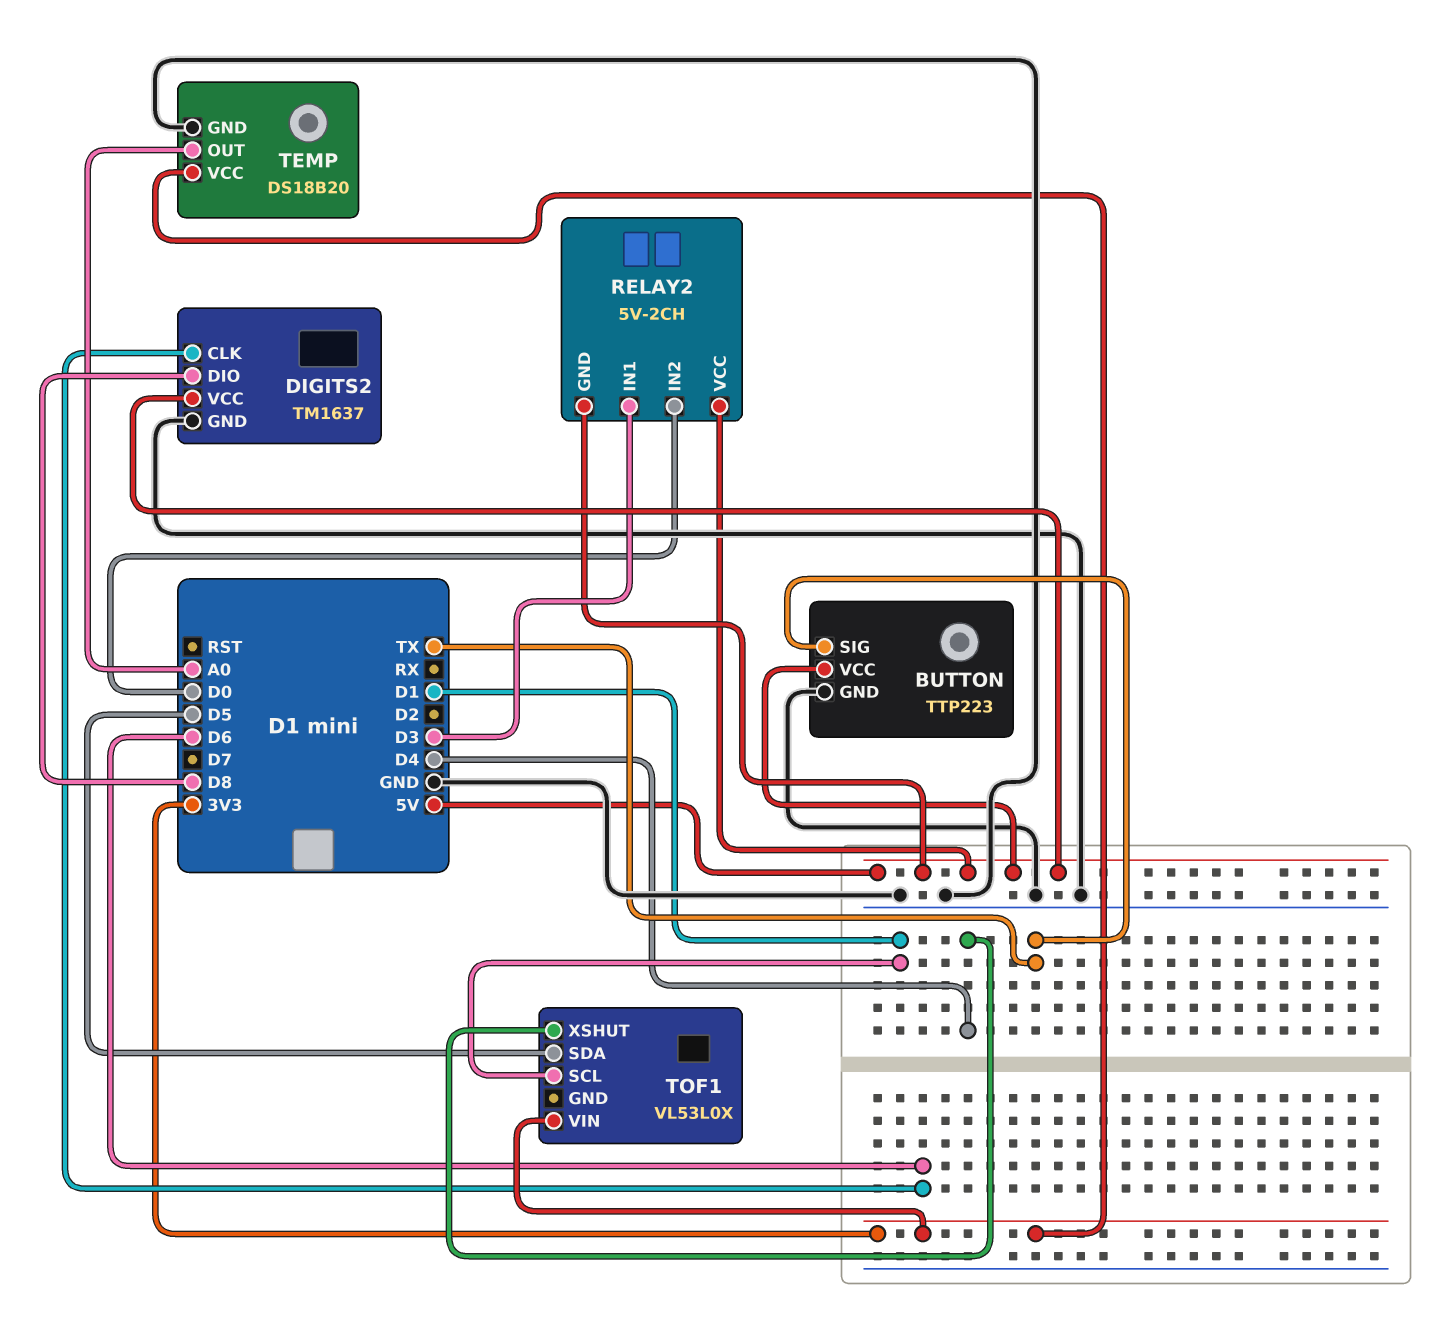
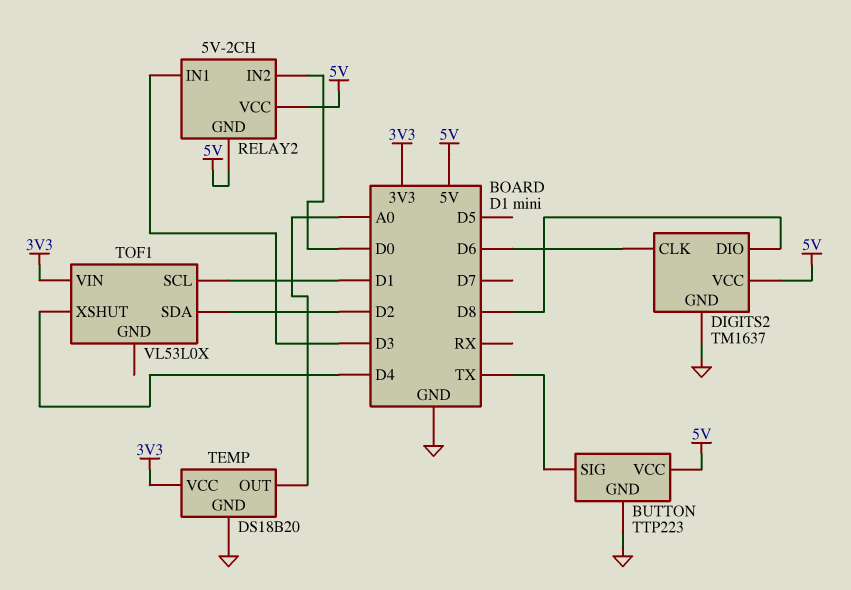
TOF1 pin SDA: D5 -> D2

